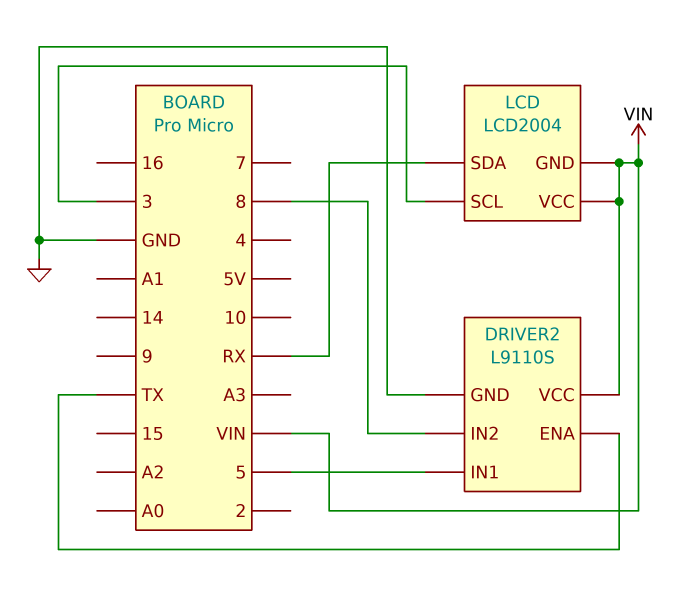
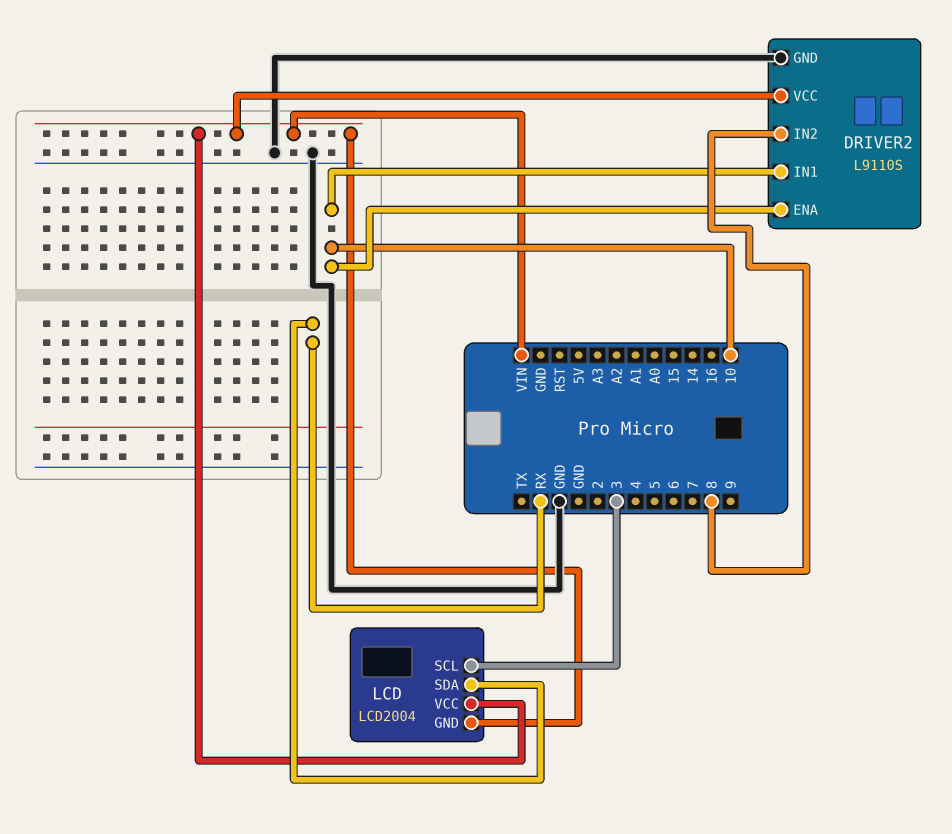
DRIVER2 pin ENA: TX -> 10
DRIVER2 pin IN1: 5 -> 10

